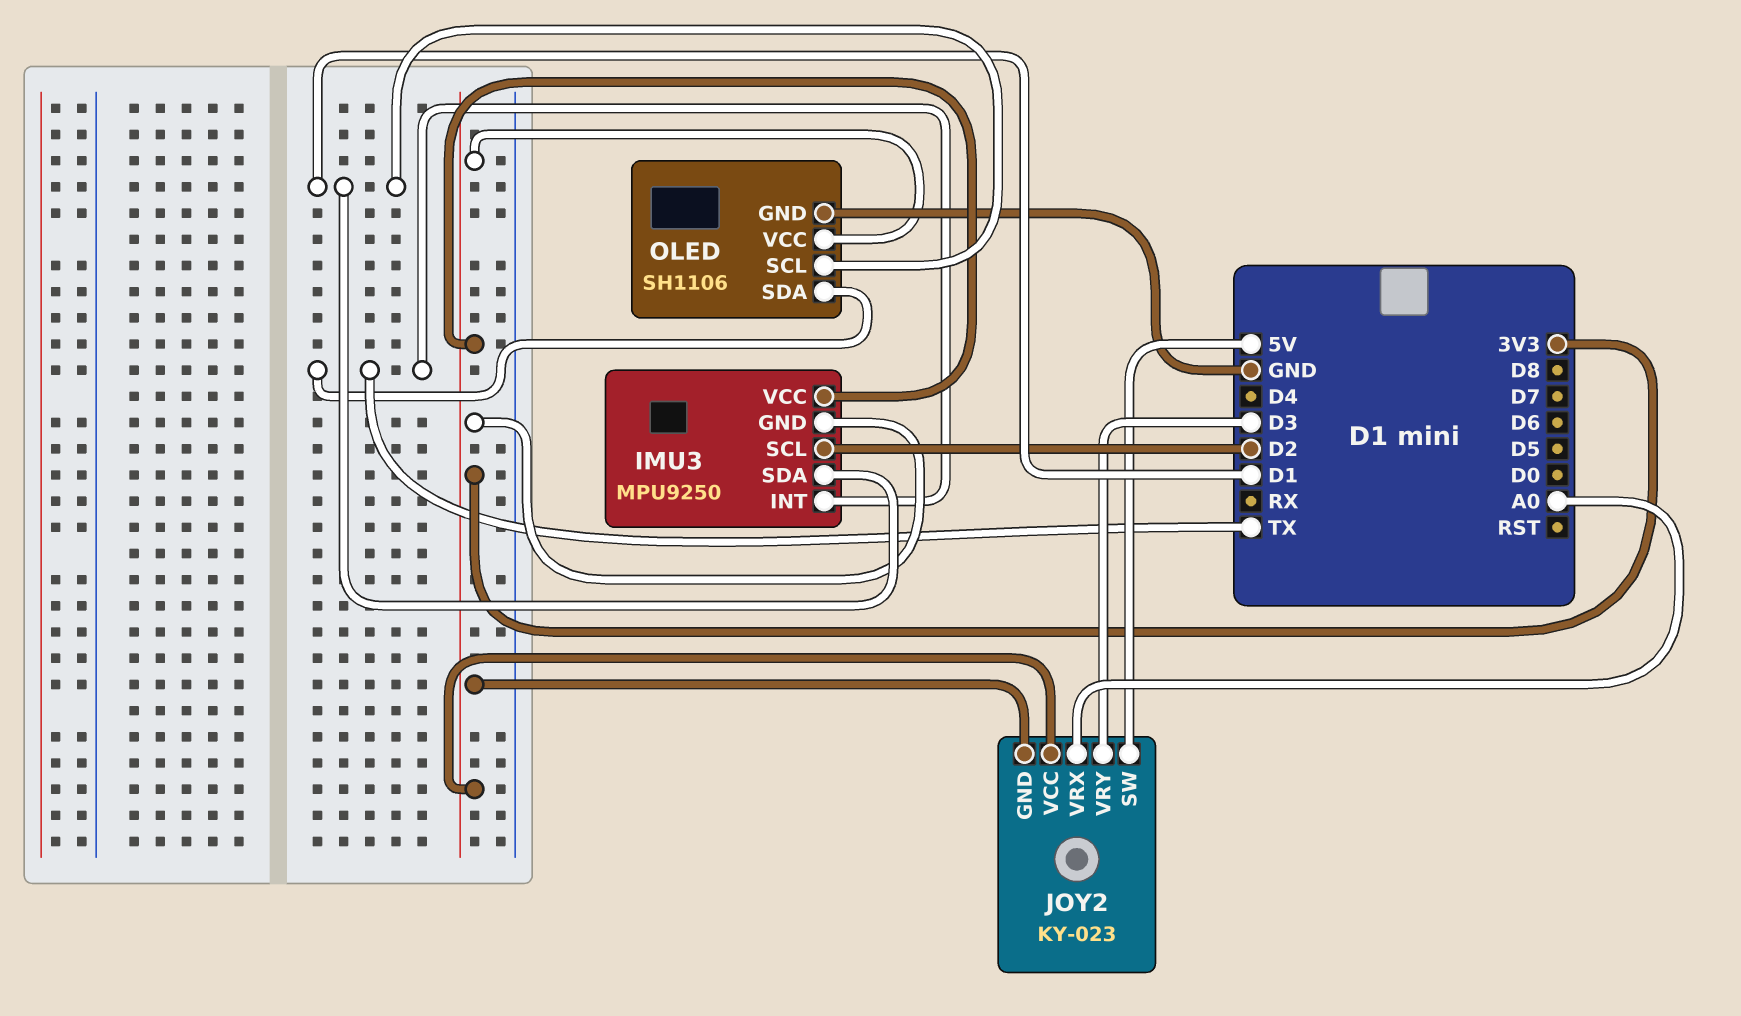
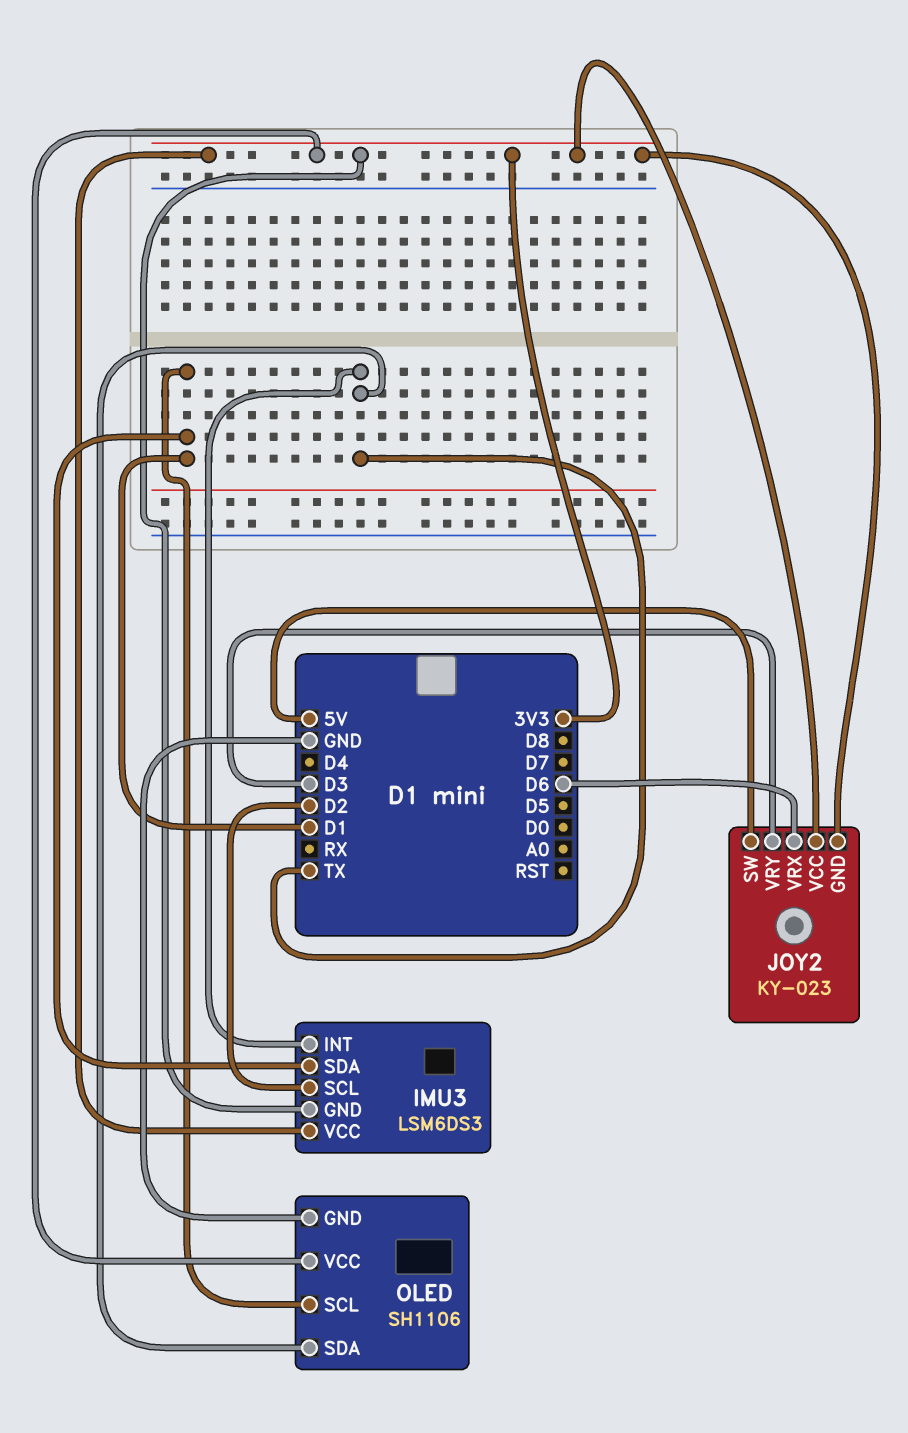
IMU3: MPU9250 -> LSM6DS3
JOY2 pin VRX: A0 -> D6

